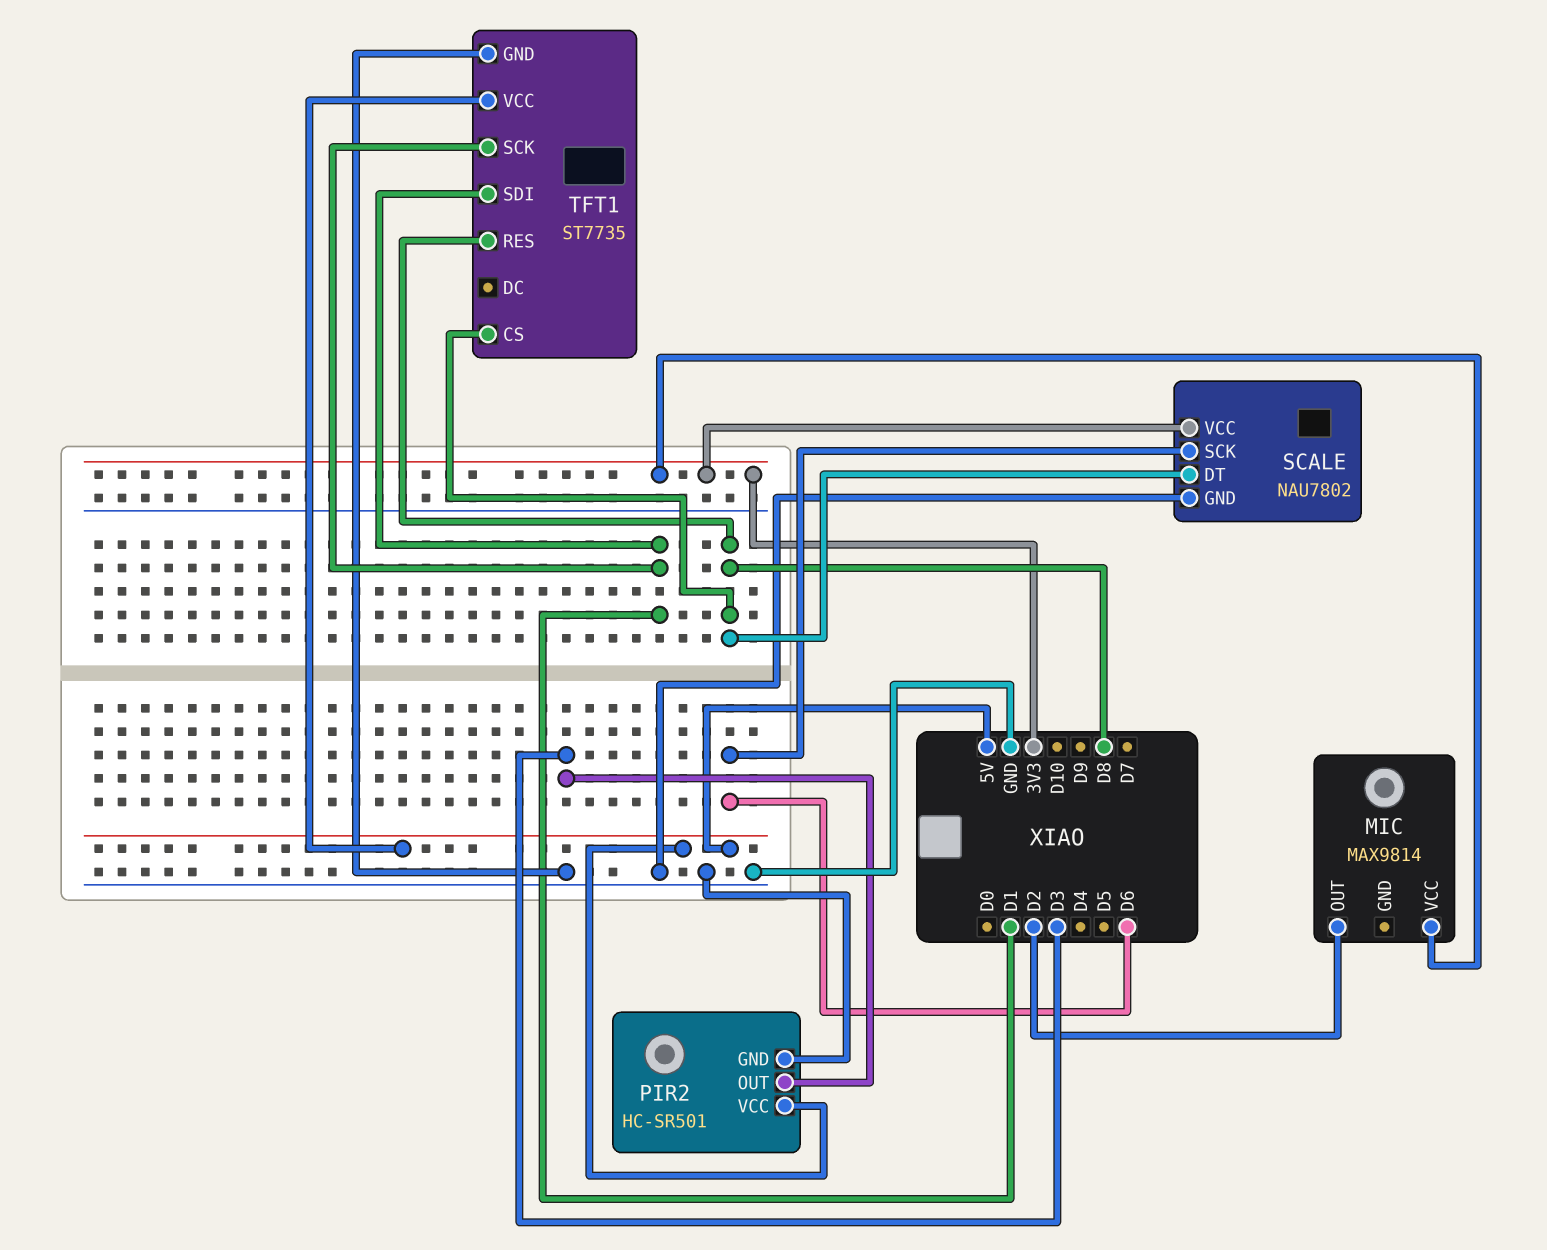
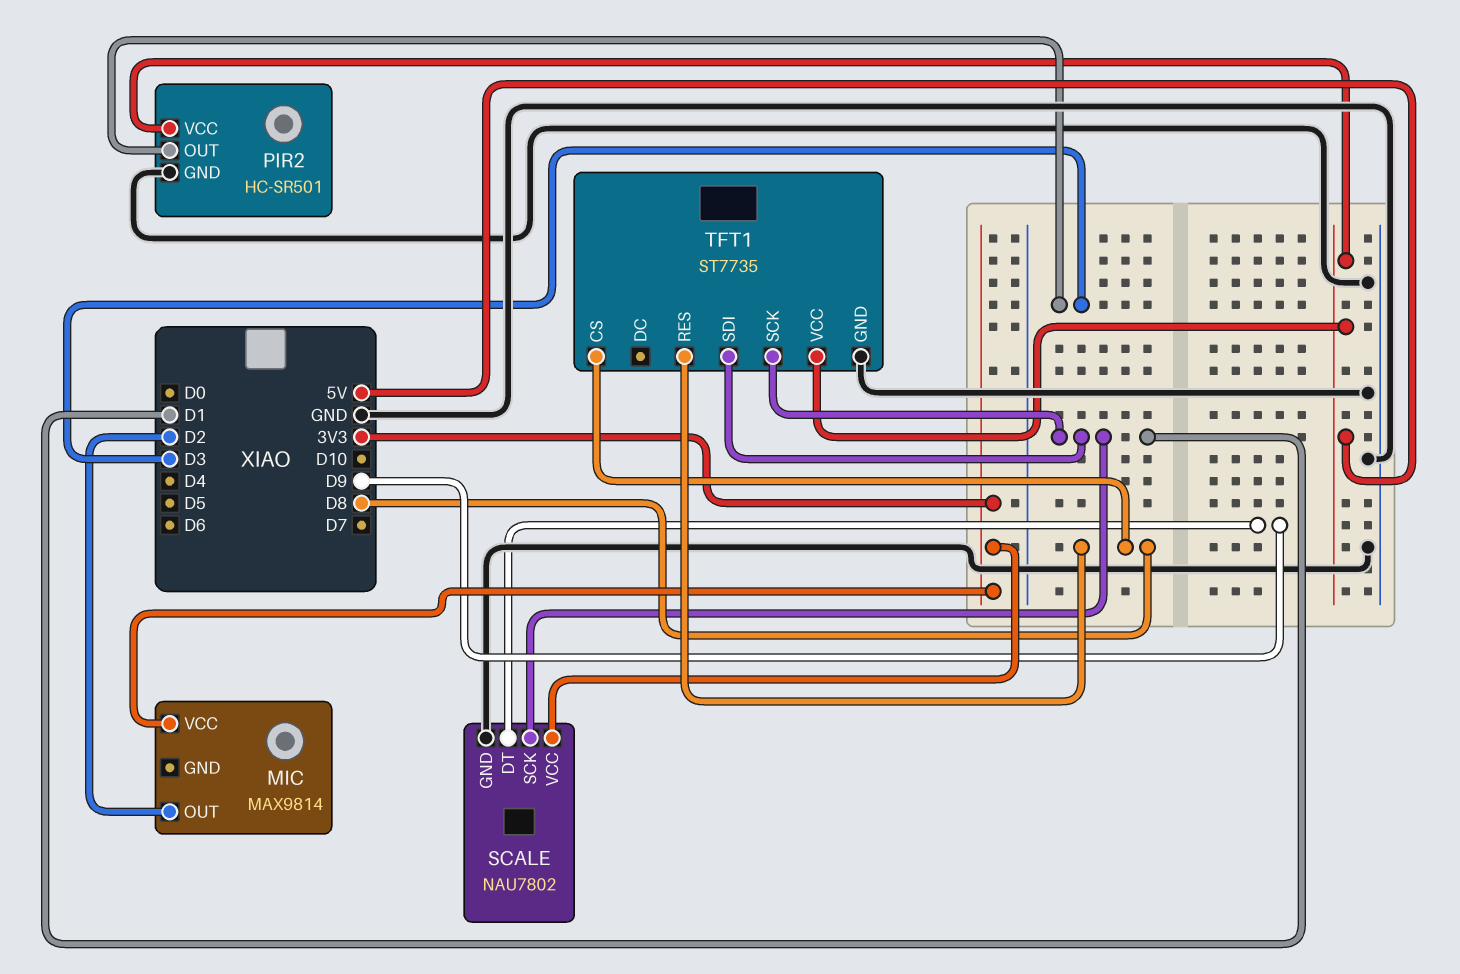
SCALE pin DT: D8 -> D9
SCALE pin SCK: D6 -> D1

